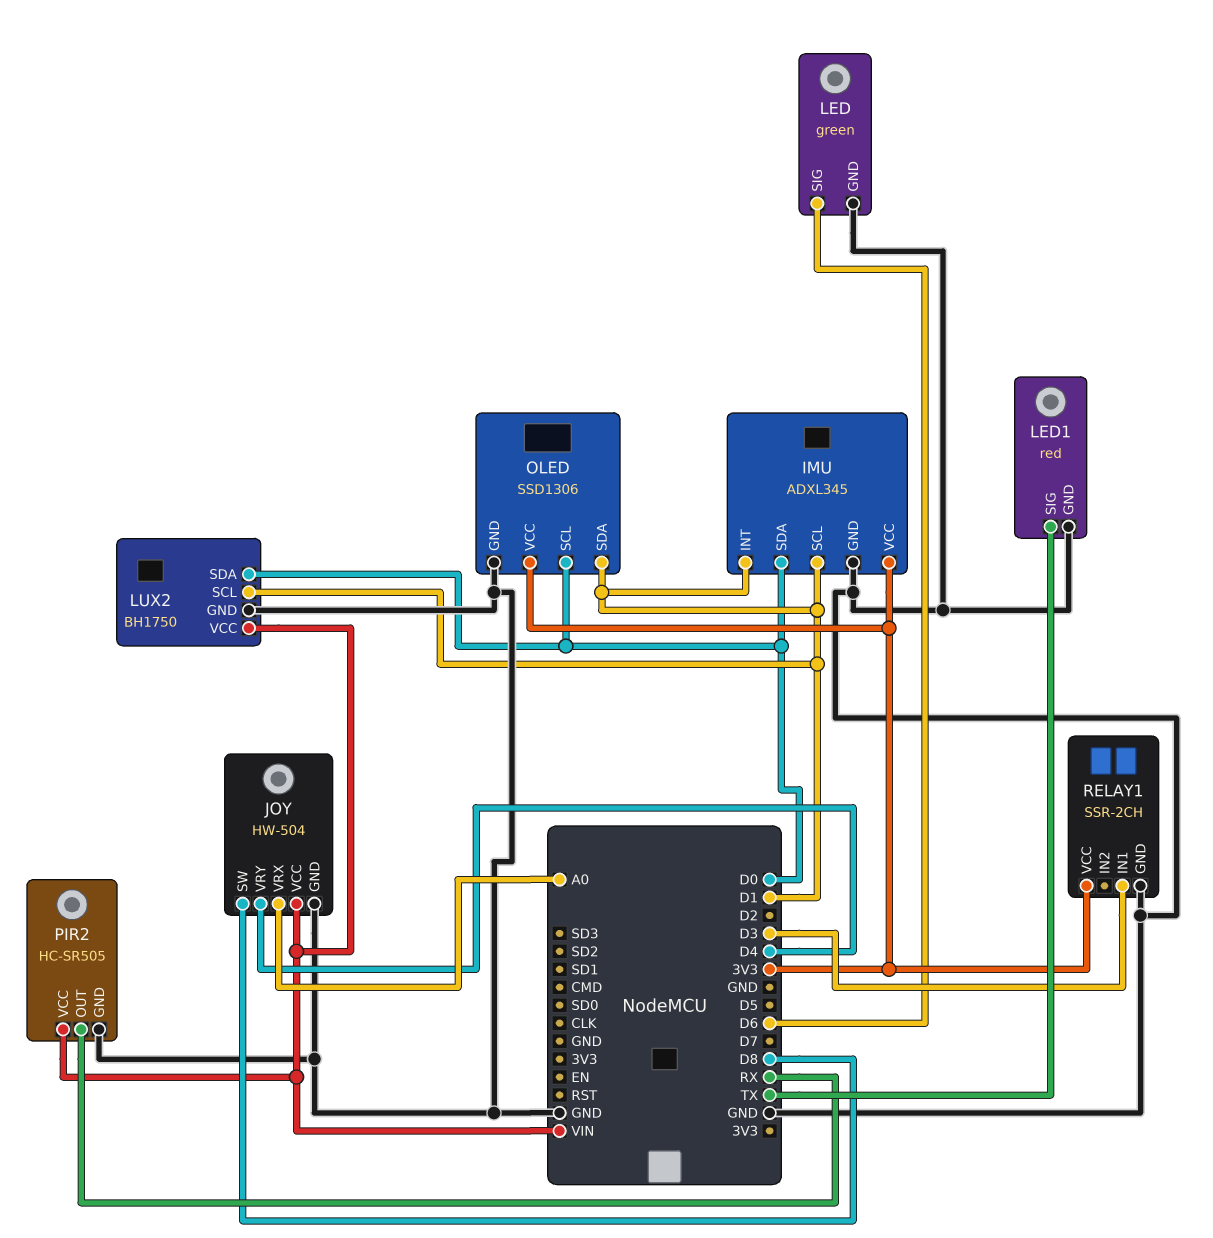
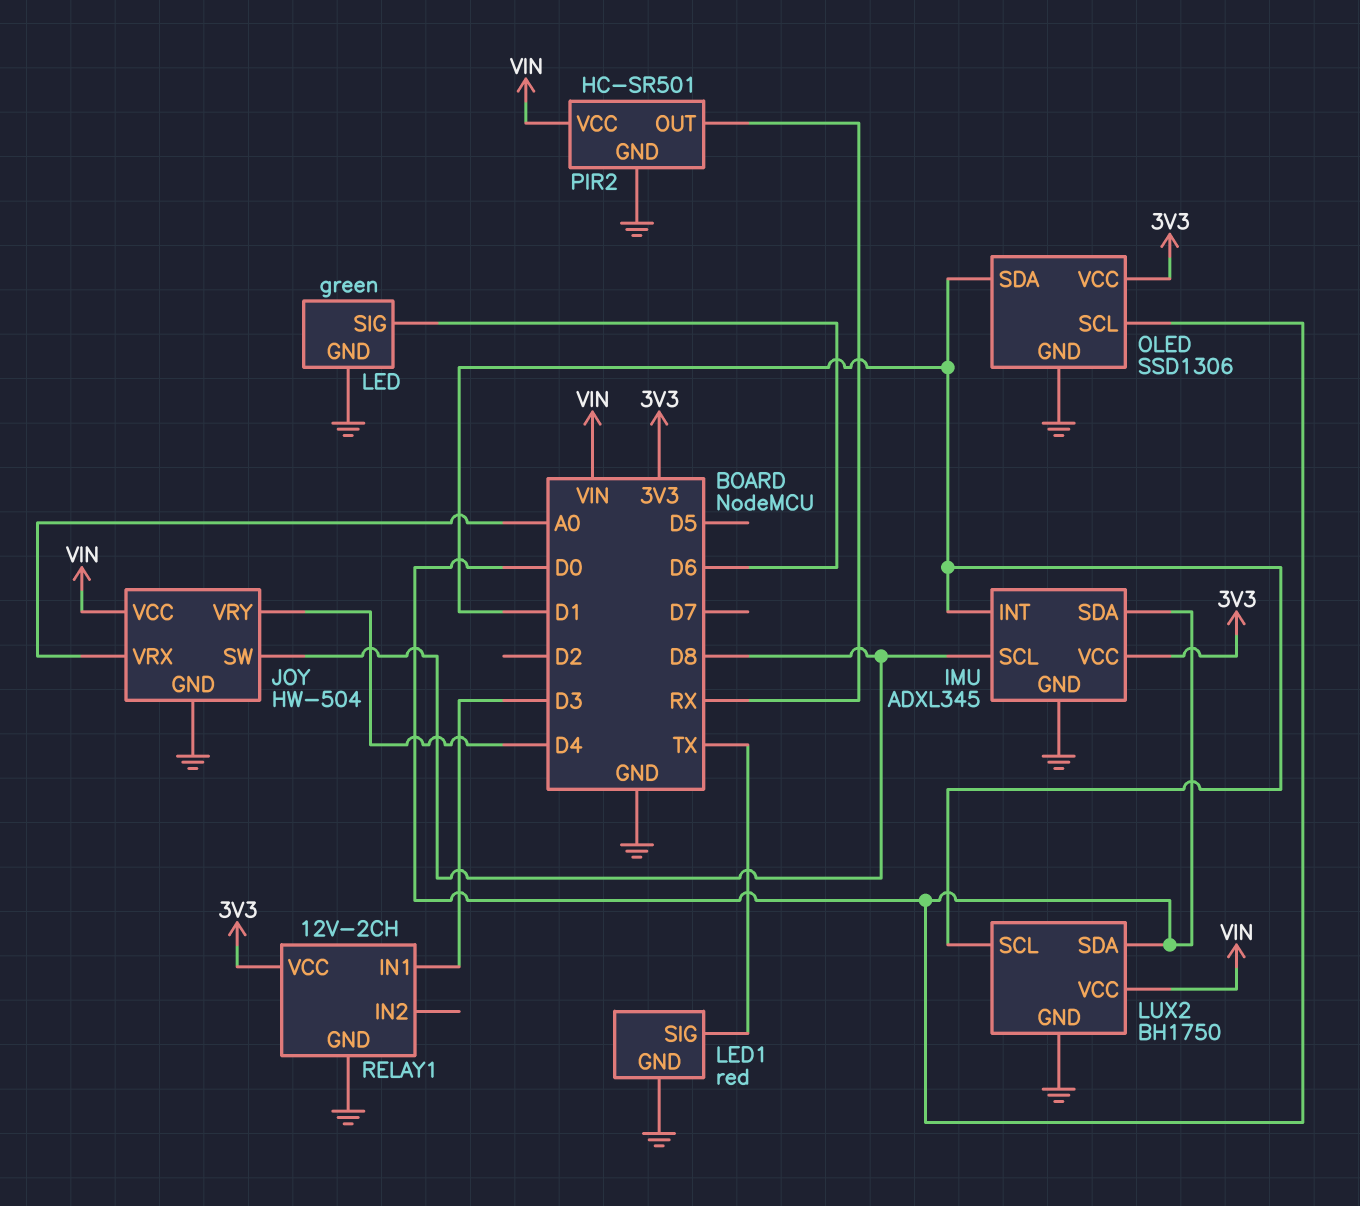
IMU pin SCL: D1 -> D8
PIR2: HC-SR505 -> HC-SR501
RELAY1: SSR-2CH -> 12V-2CH

